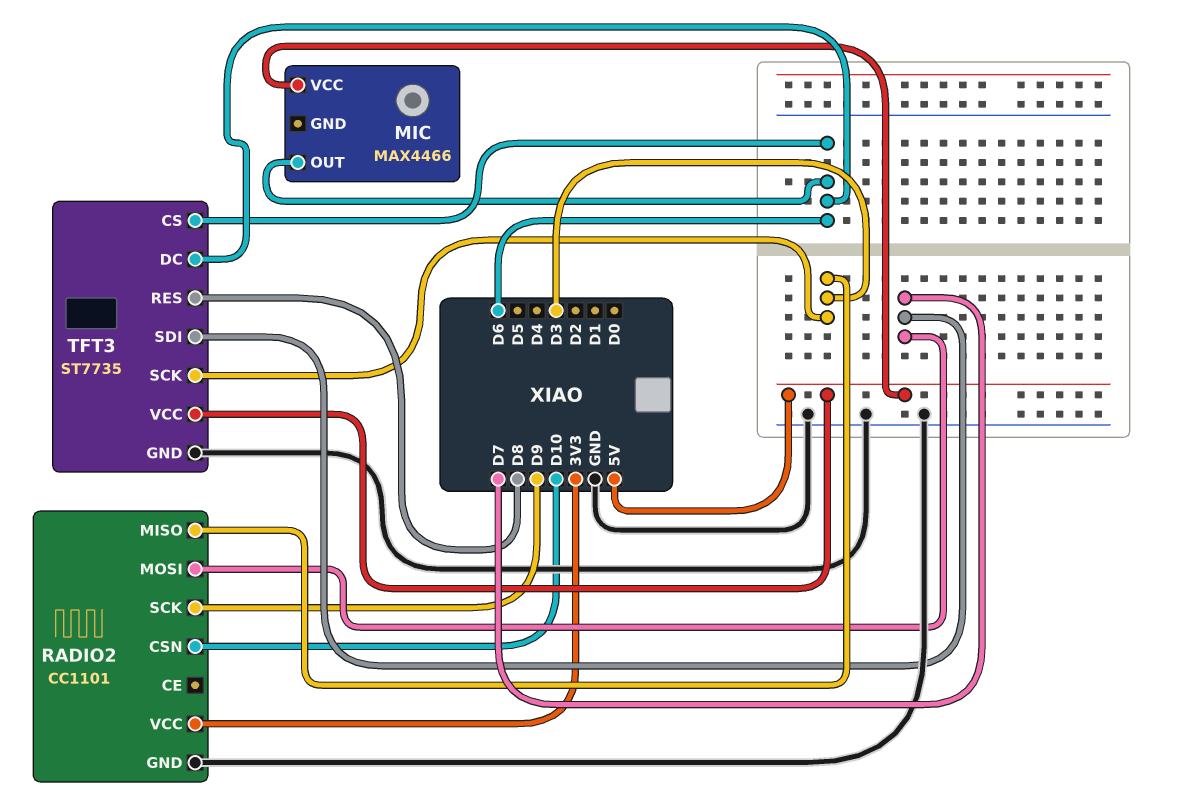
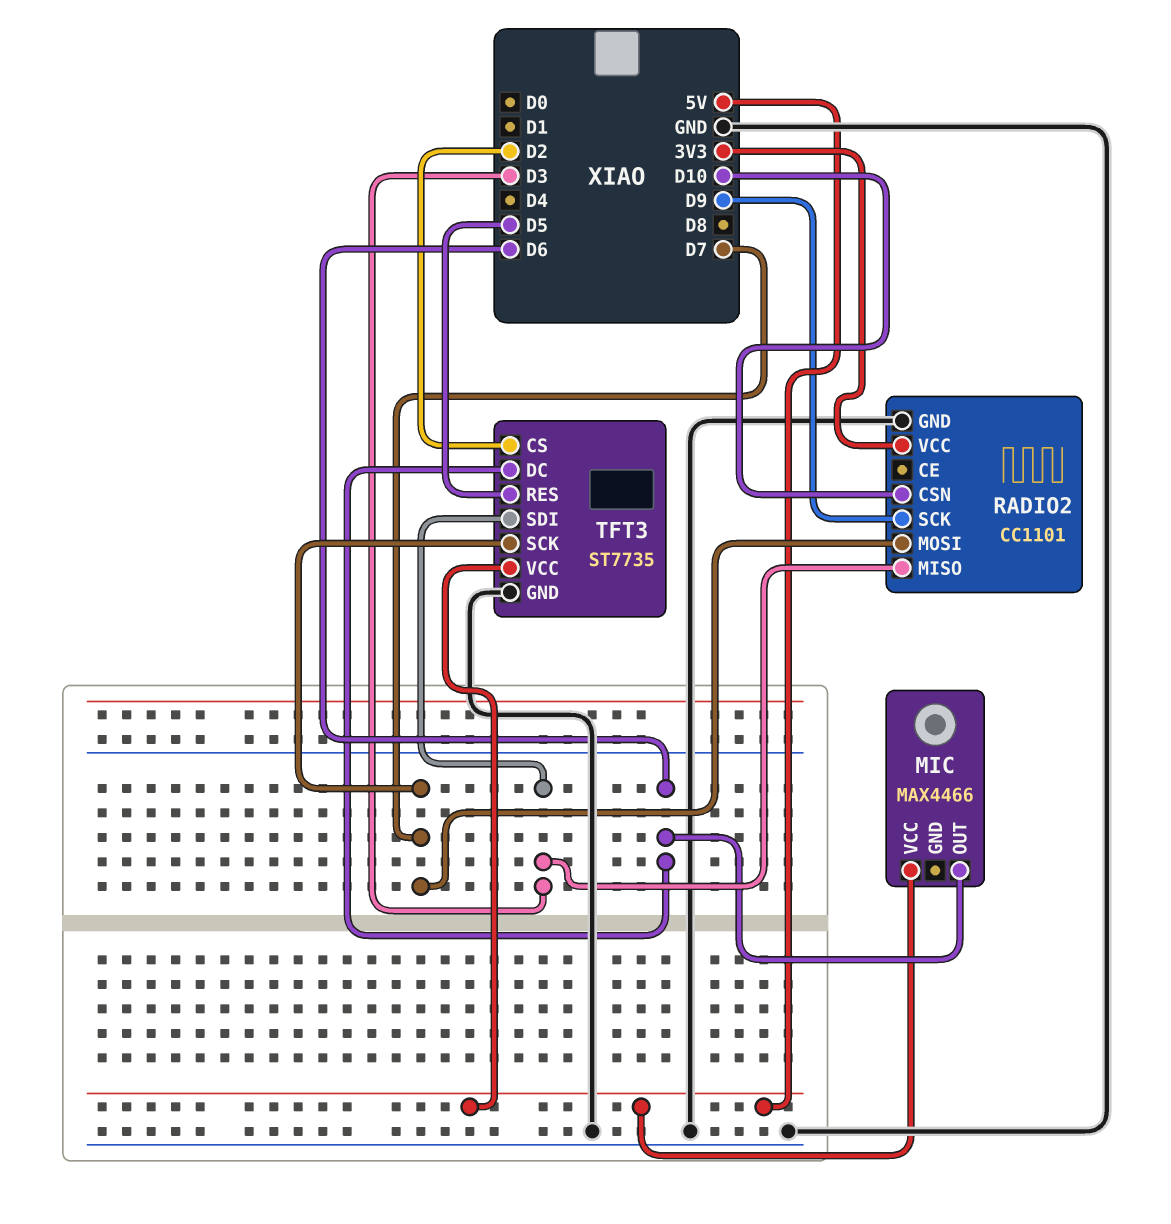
TFT3 pin CS: D6 -> D2
TFT3 pin RES: D8 -> D5
TFT3 pin SCK: D3 -> D7
TFT3 pin SDI: D7 -> D3

